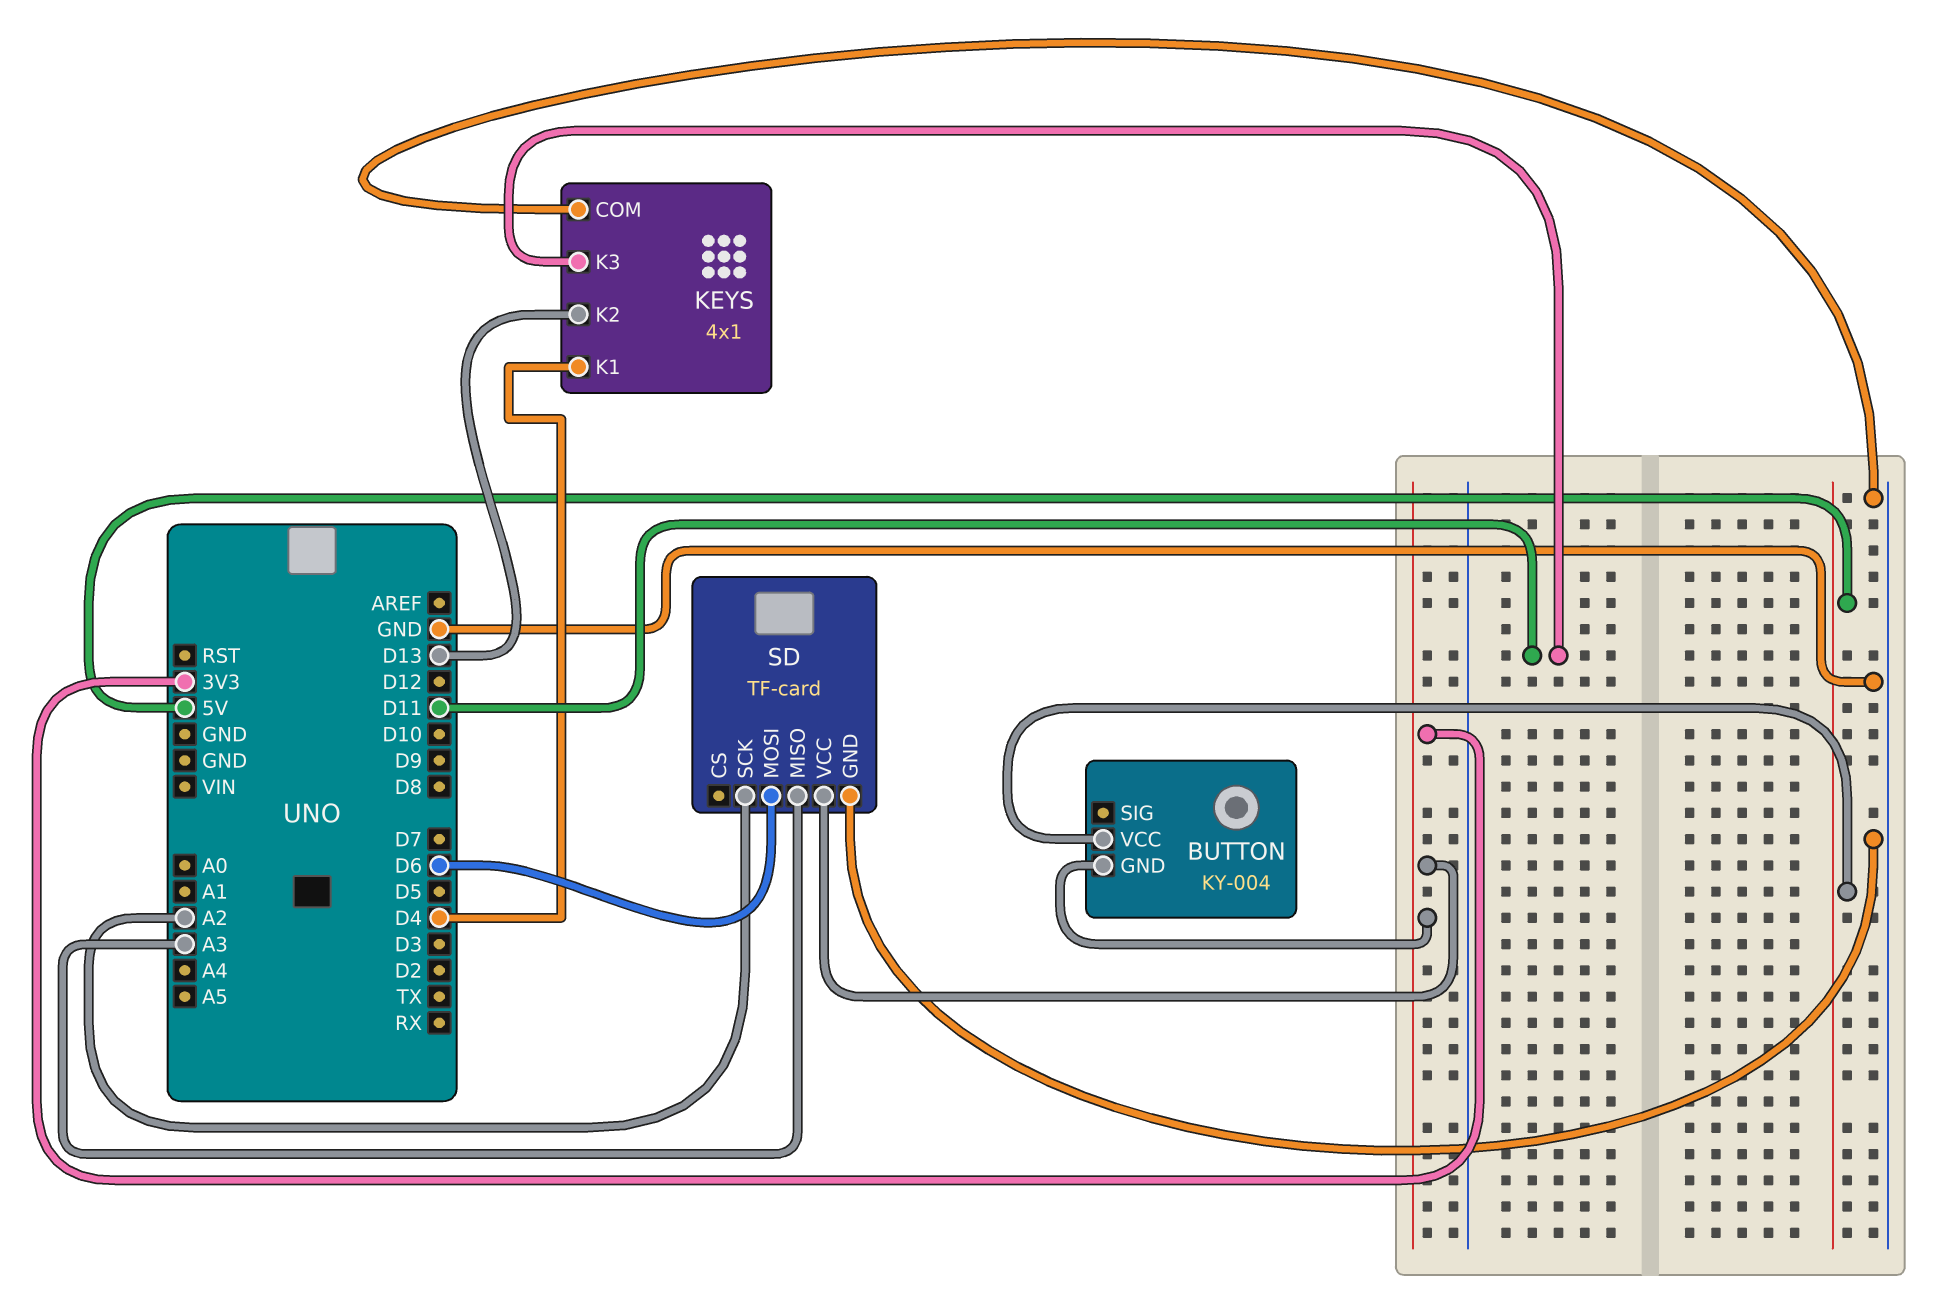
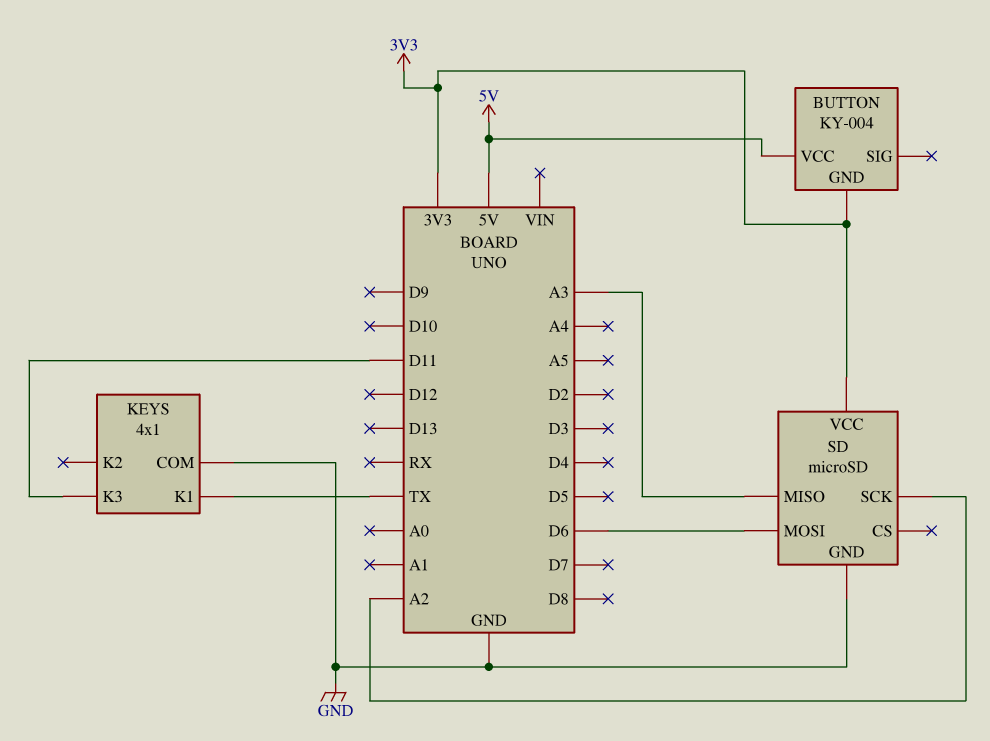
KEYS pin K1: D4 -> TX
KEYS pin K2: D13 -> none
SD: TF-card -> microSD

